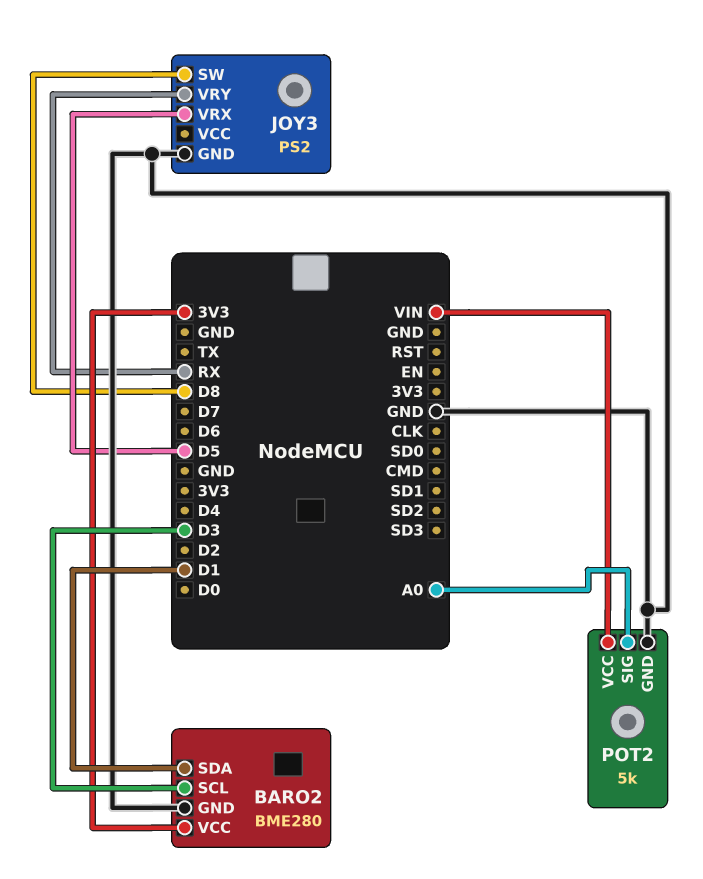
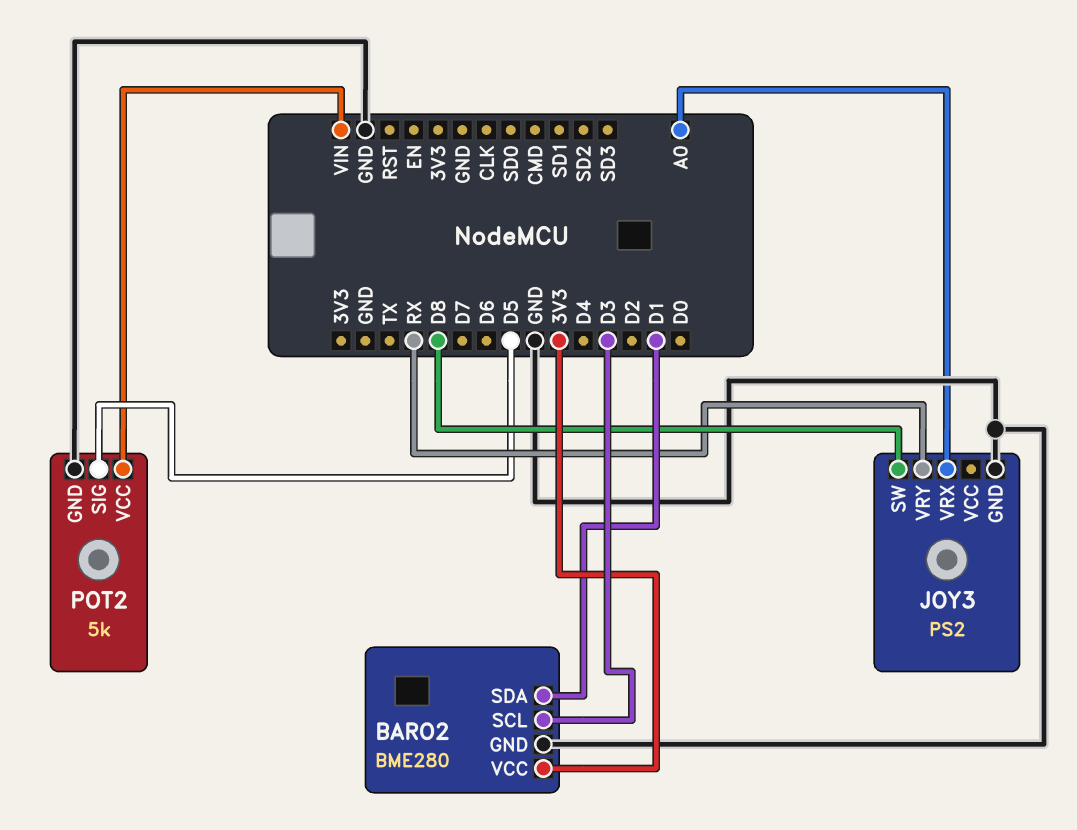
JOY3 pin VRX: D5 -> A0
POT2 pin SIG: A0 -> D5

